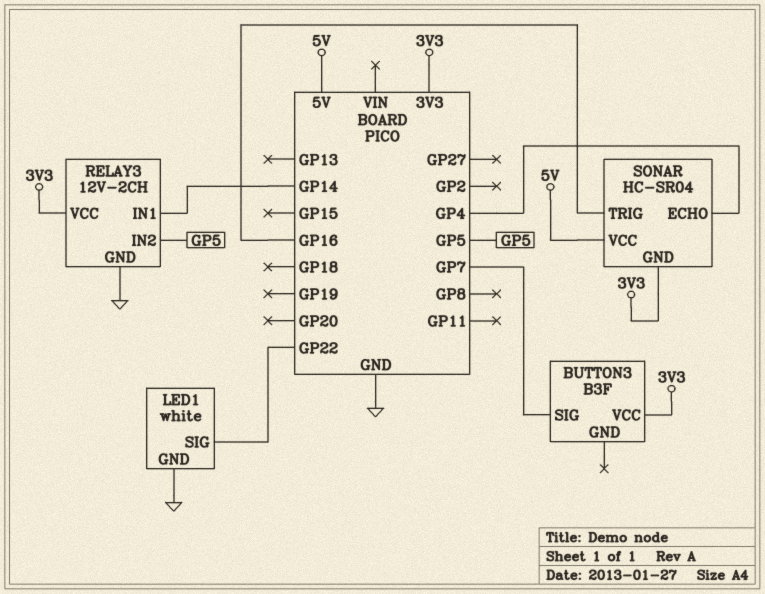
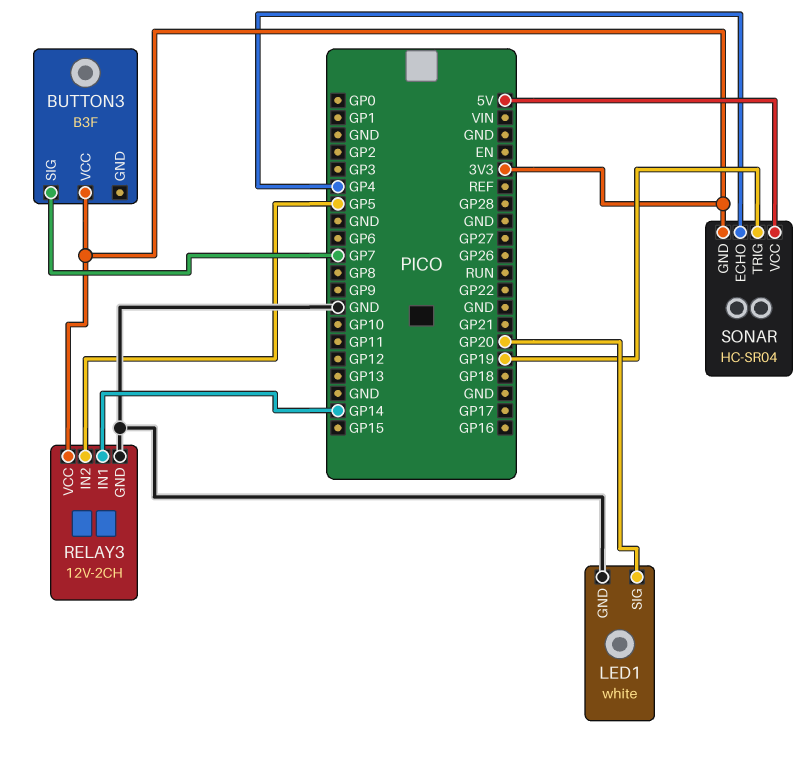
LED1 pin SIG: GP22 -> GP20
SONAR pin TRIG: GP16 -> GP19

